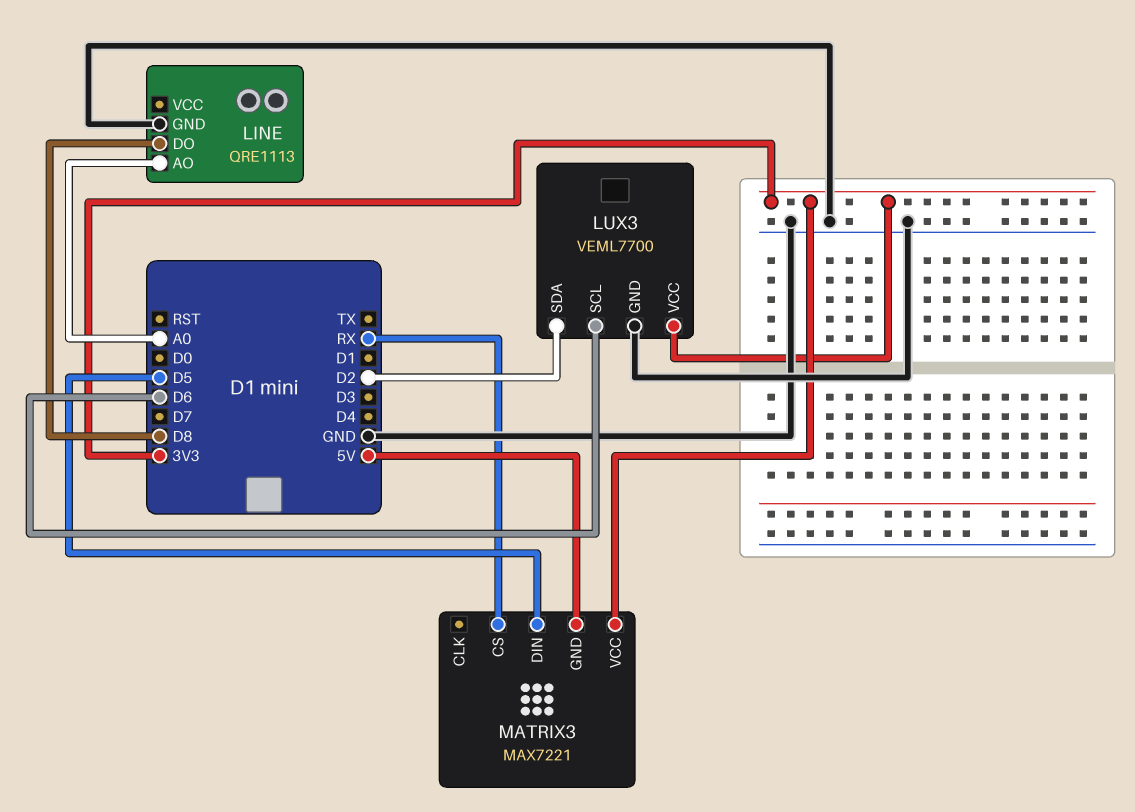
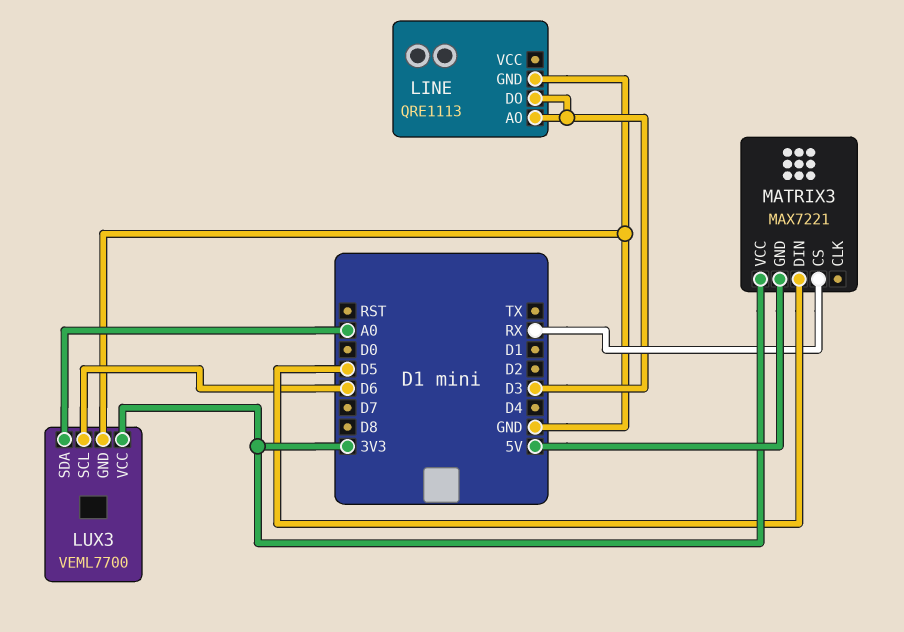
LINE pin AO: A0 -> D3
LINE pin DO: D8 -> D3
LUX3 pin SDA: D2 -> A0

